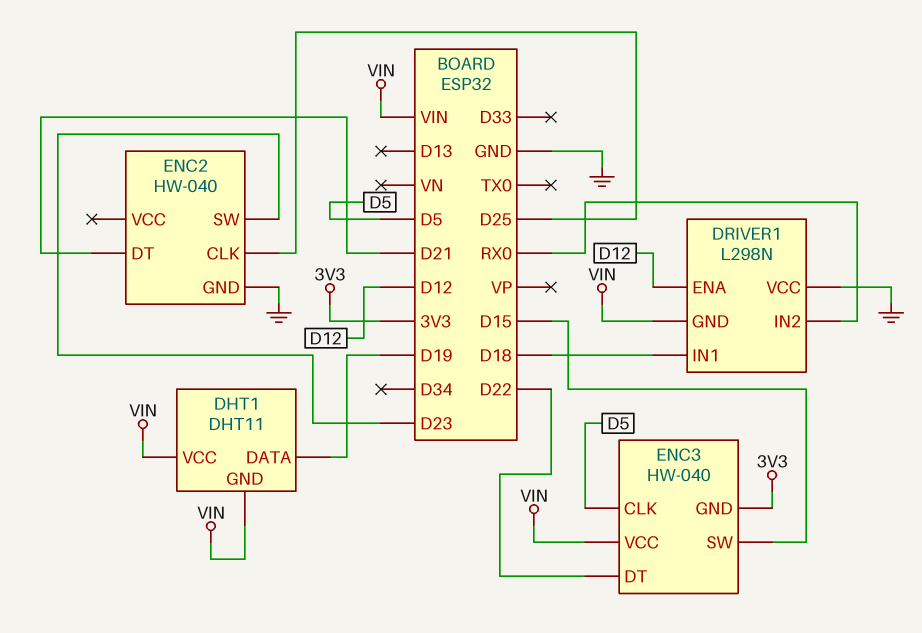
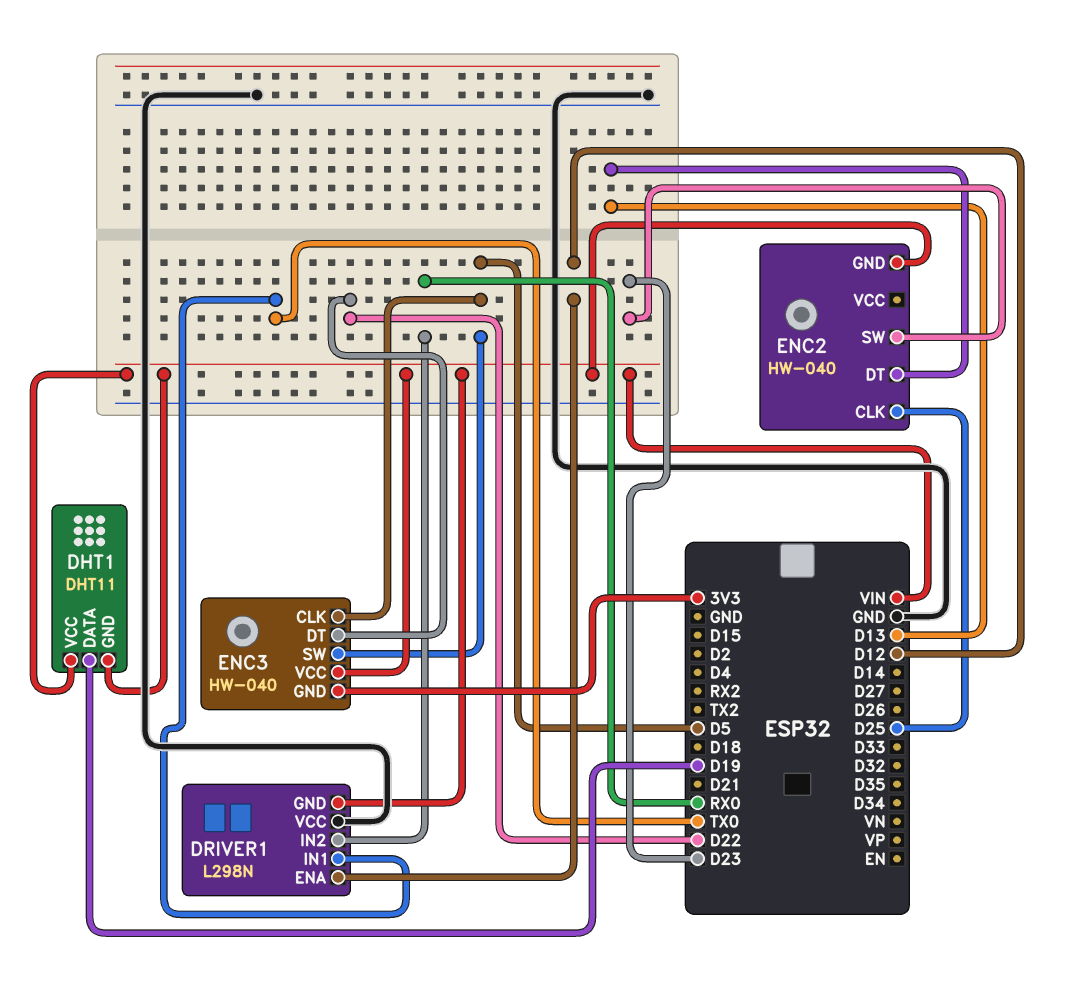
DRIVER1 pin IN1: D18 -> TX0
ENC2 pin DT: D21 -> D13
ENC2 pin GND: GND -> VIN
ENC3 pin SW: D15 -> D5

